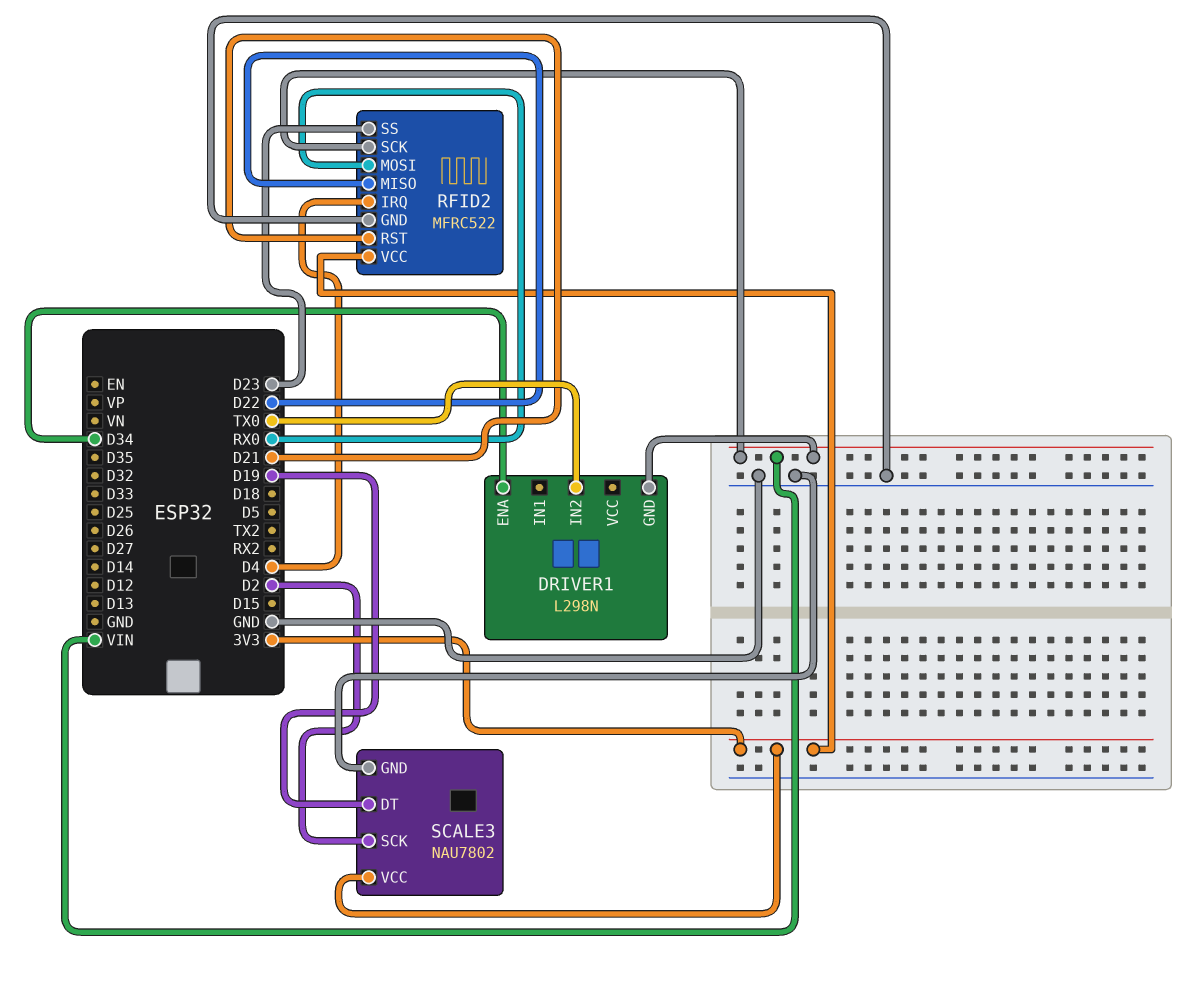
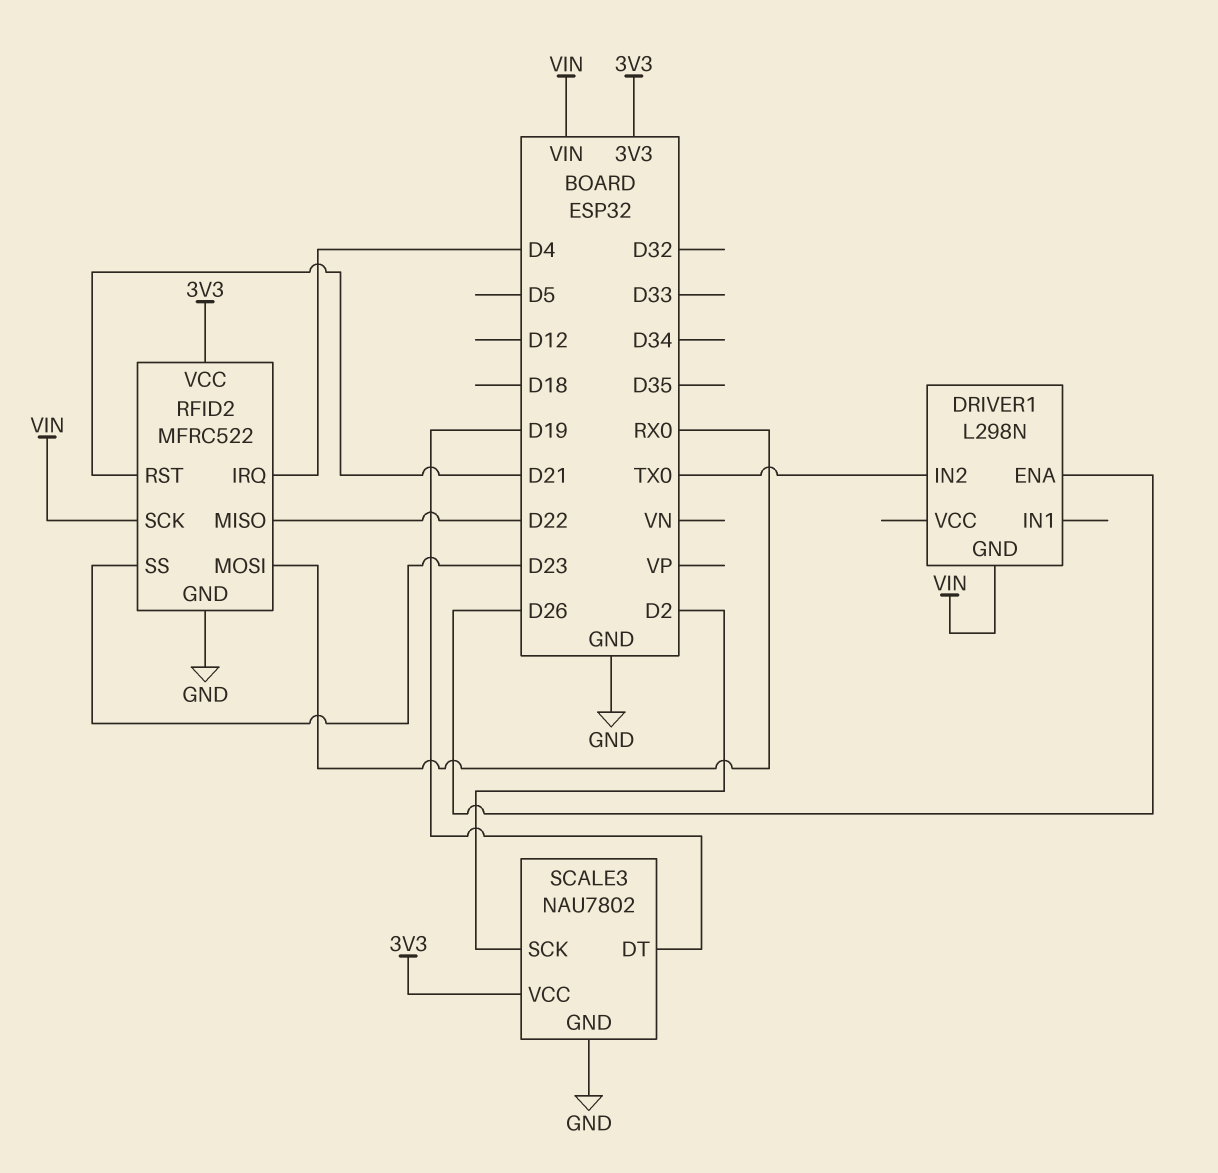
DRIVER1 pin ENA: D34 -> D26

